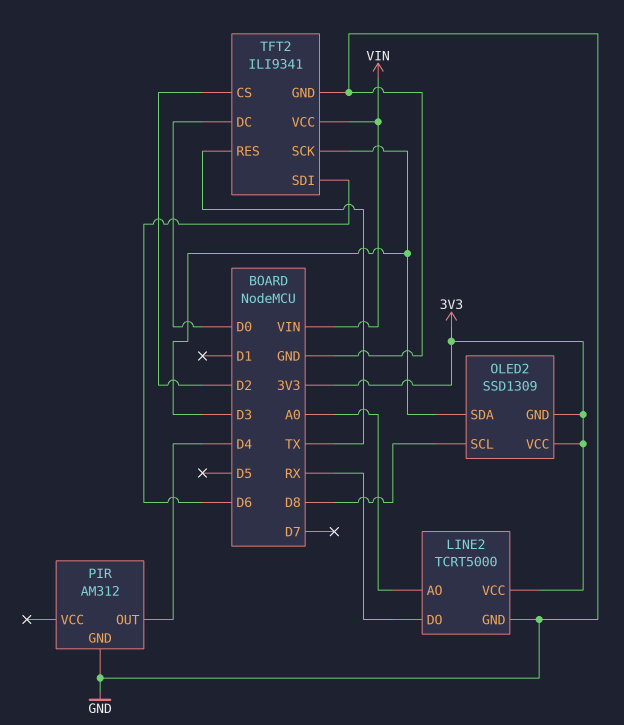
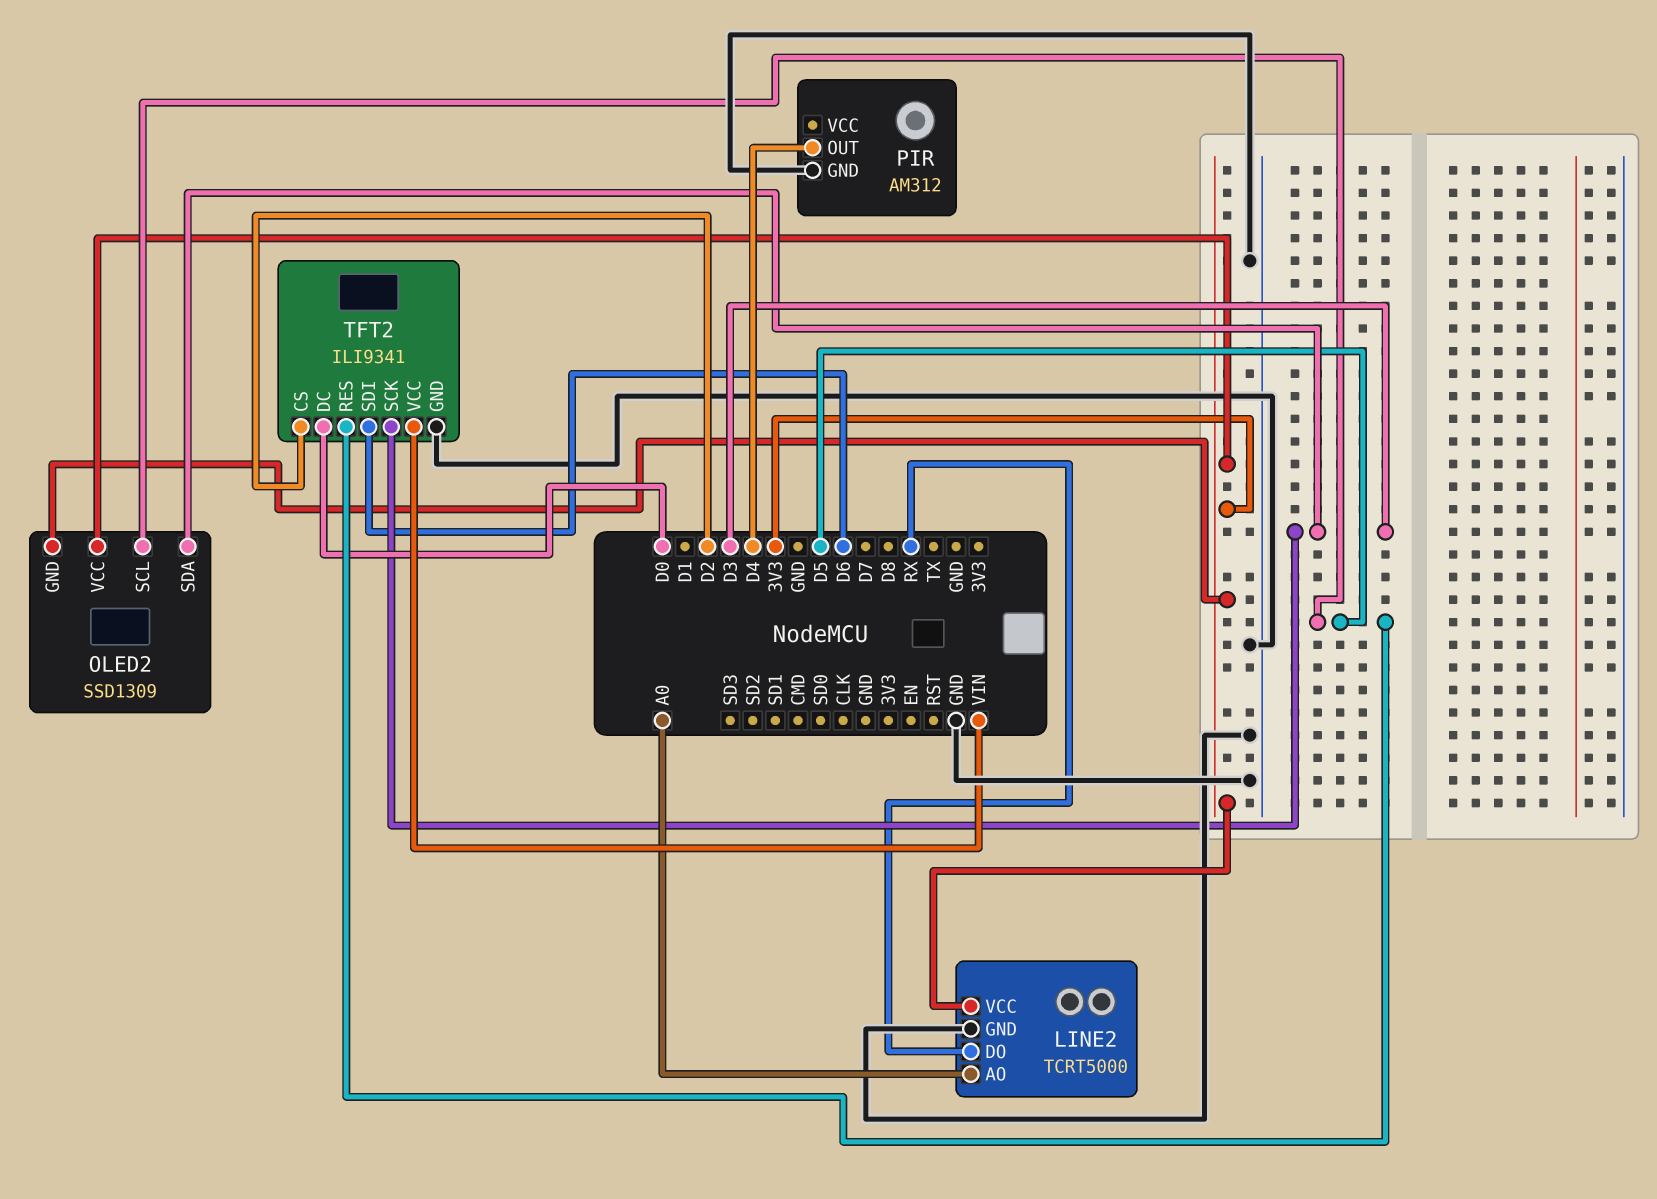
OLED2 pin SCL: D8 -> D5
TFT2 pin RES: TX -> D5

